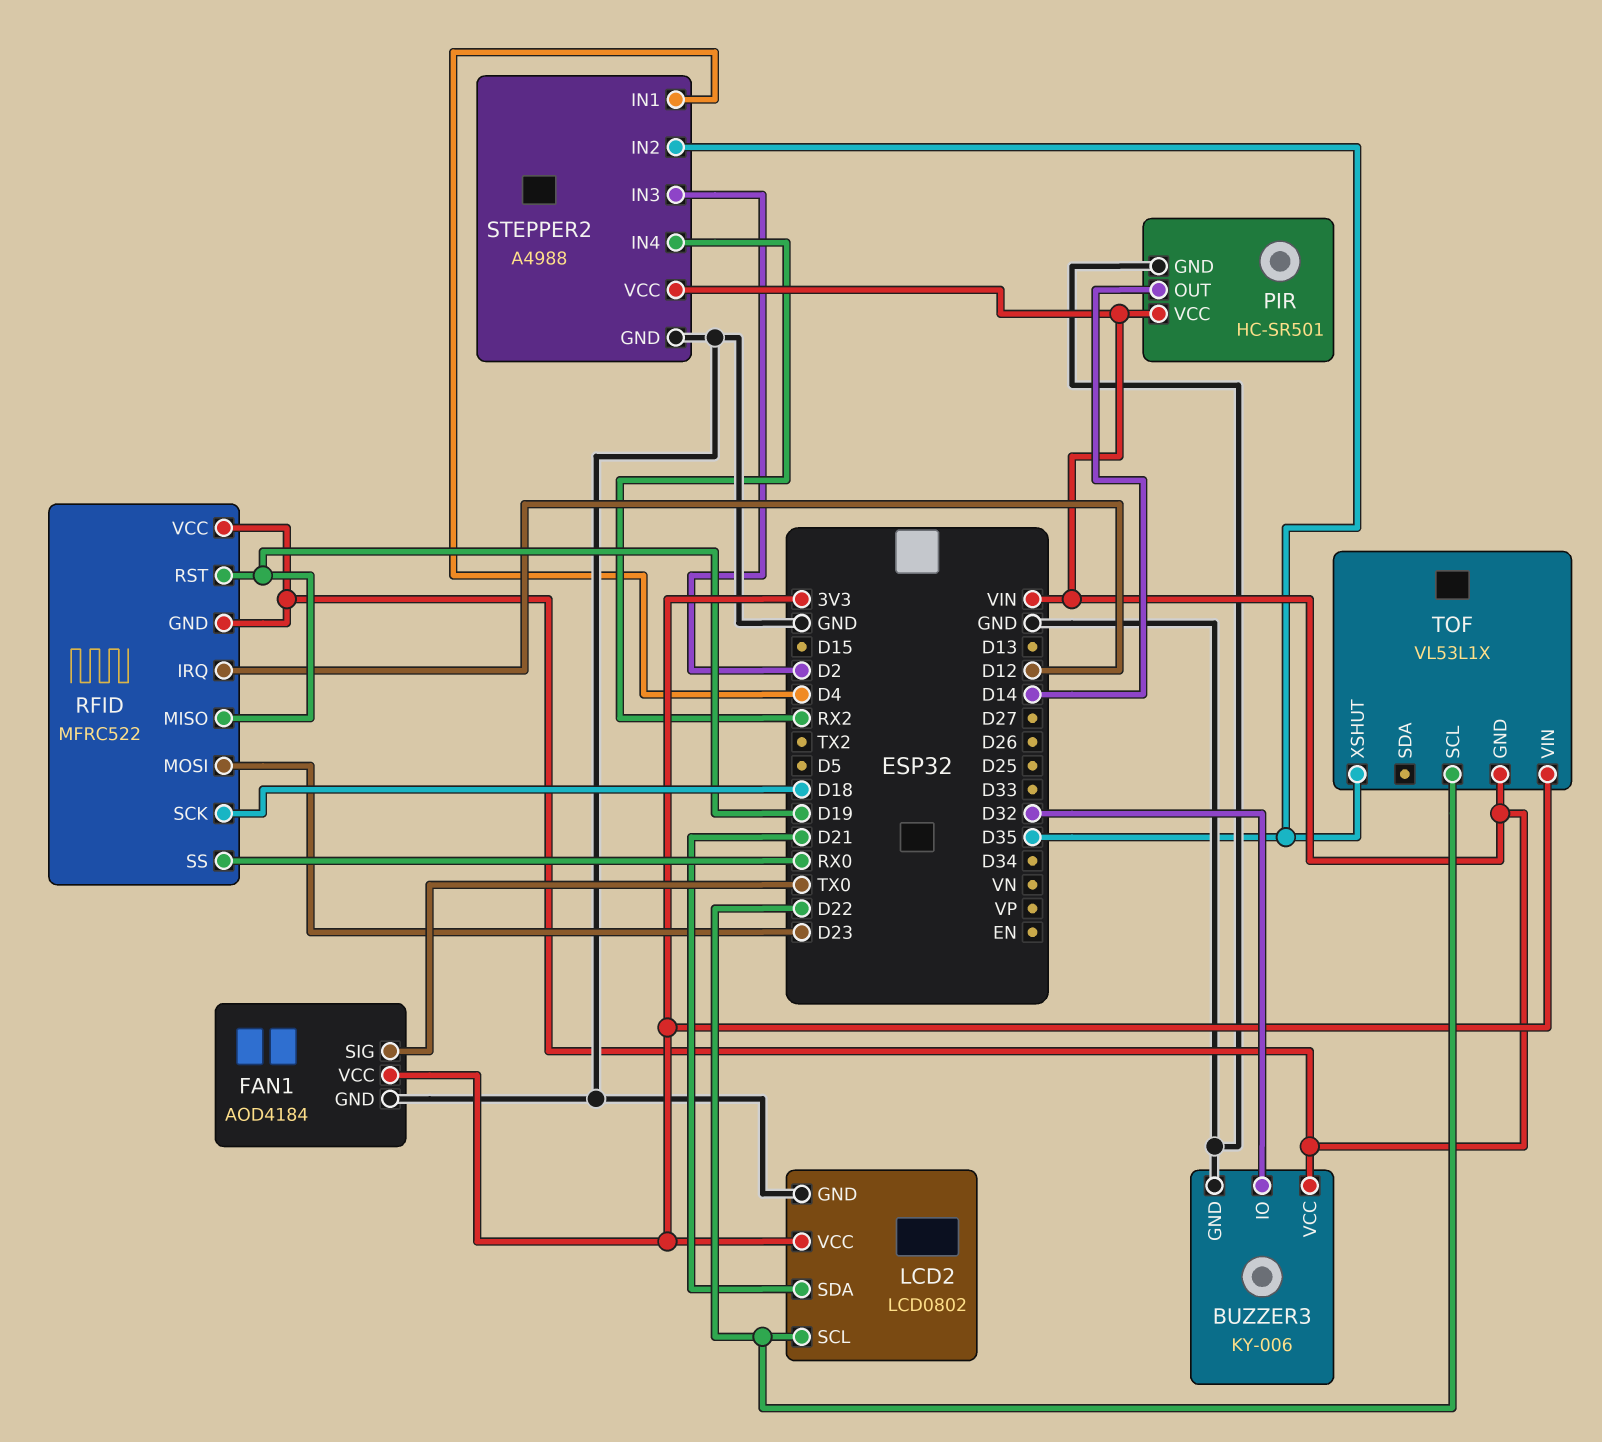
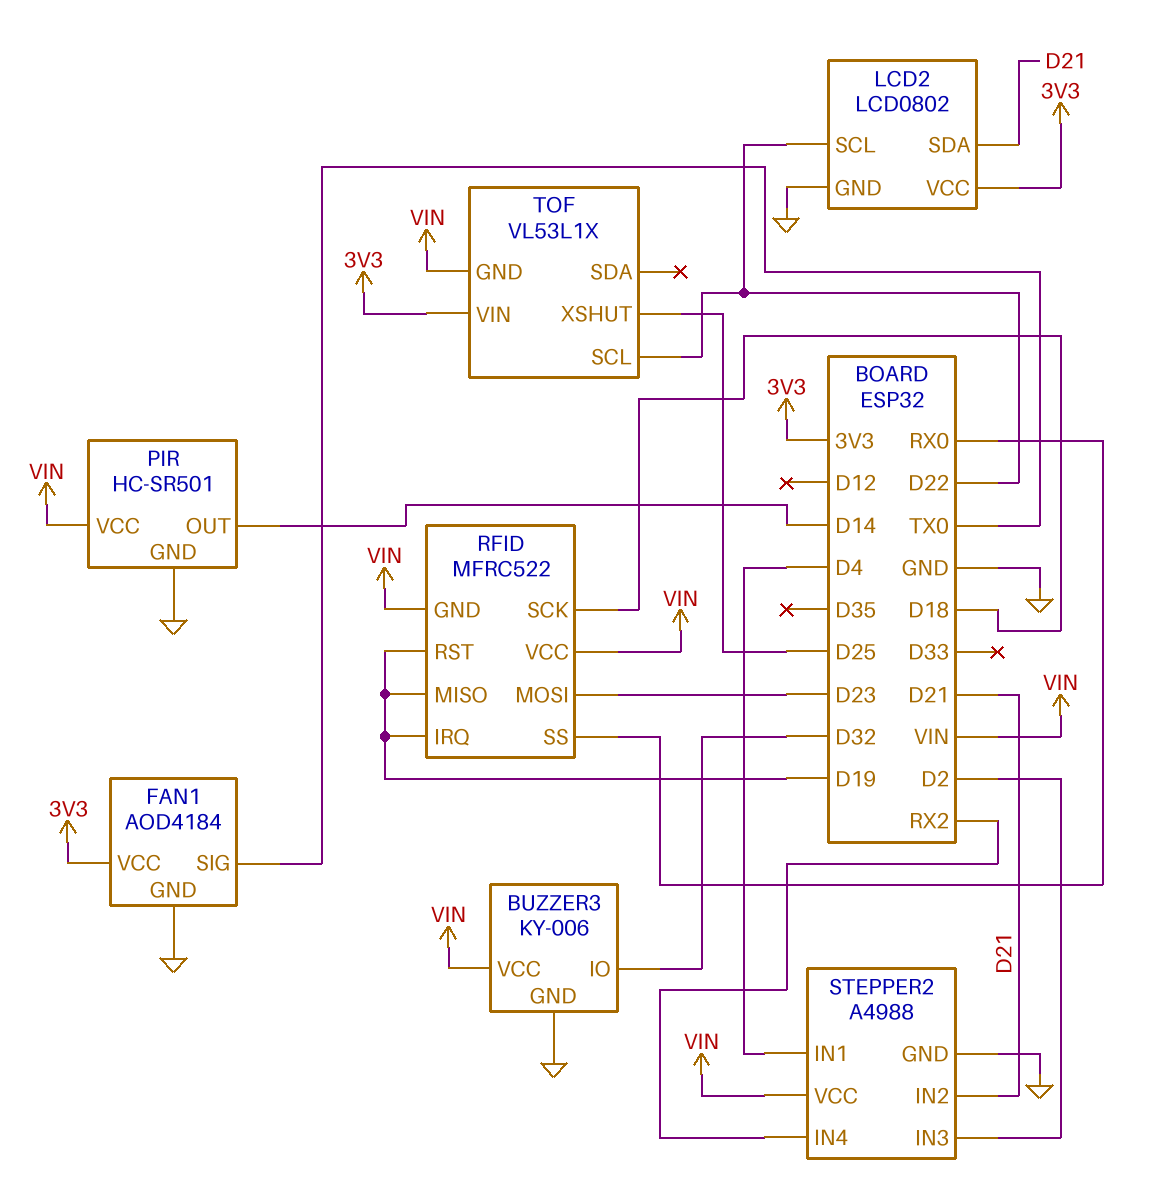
RFID pin IRQ: D12 -> D19
STEPPER2 pin IN2: D35 -> D21
TOF pin XSHUT: D35 -> D25

